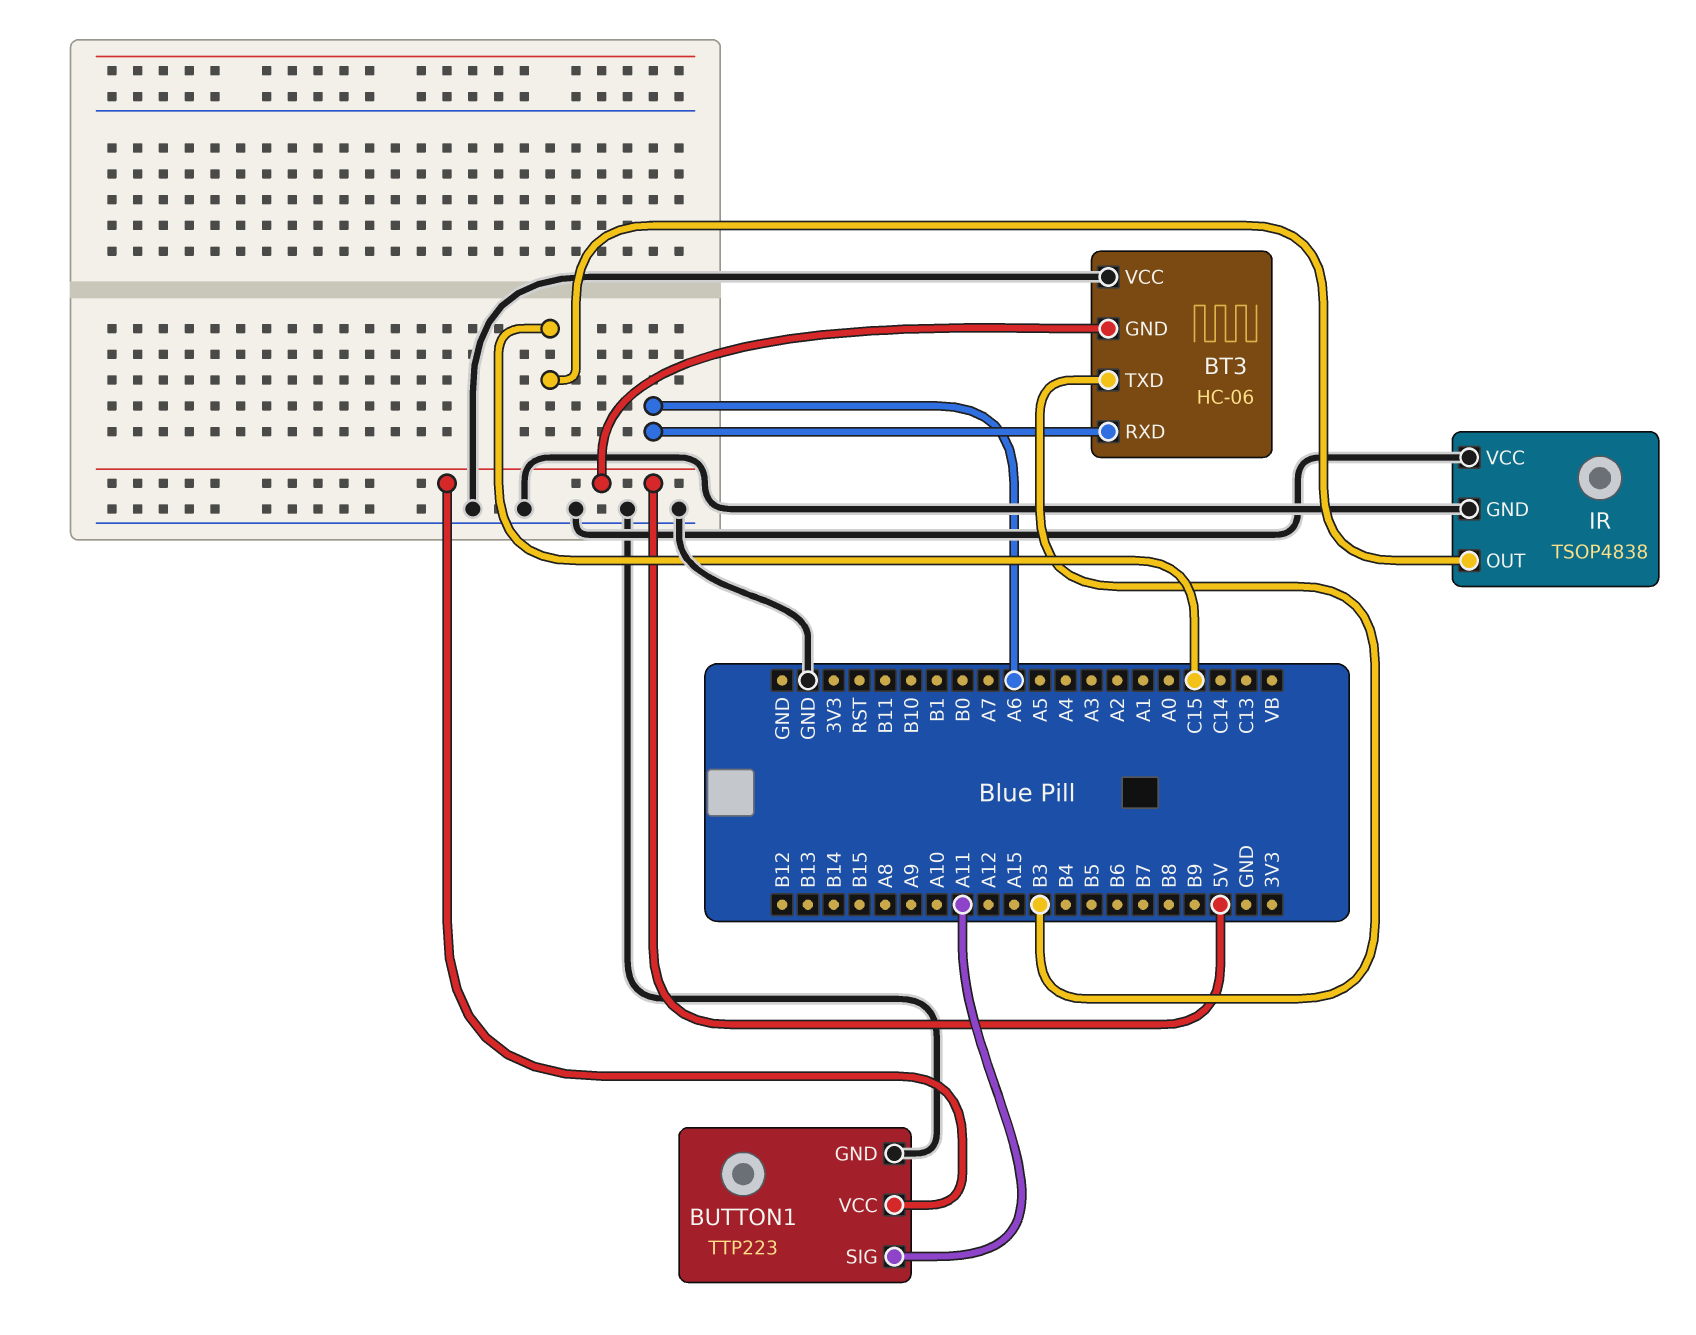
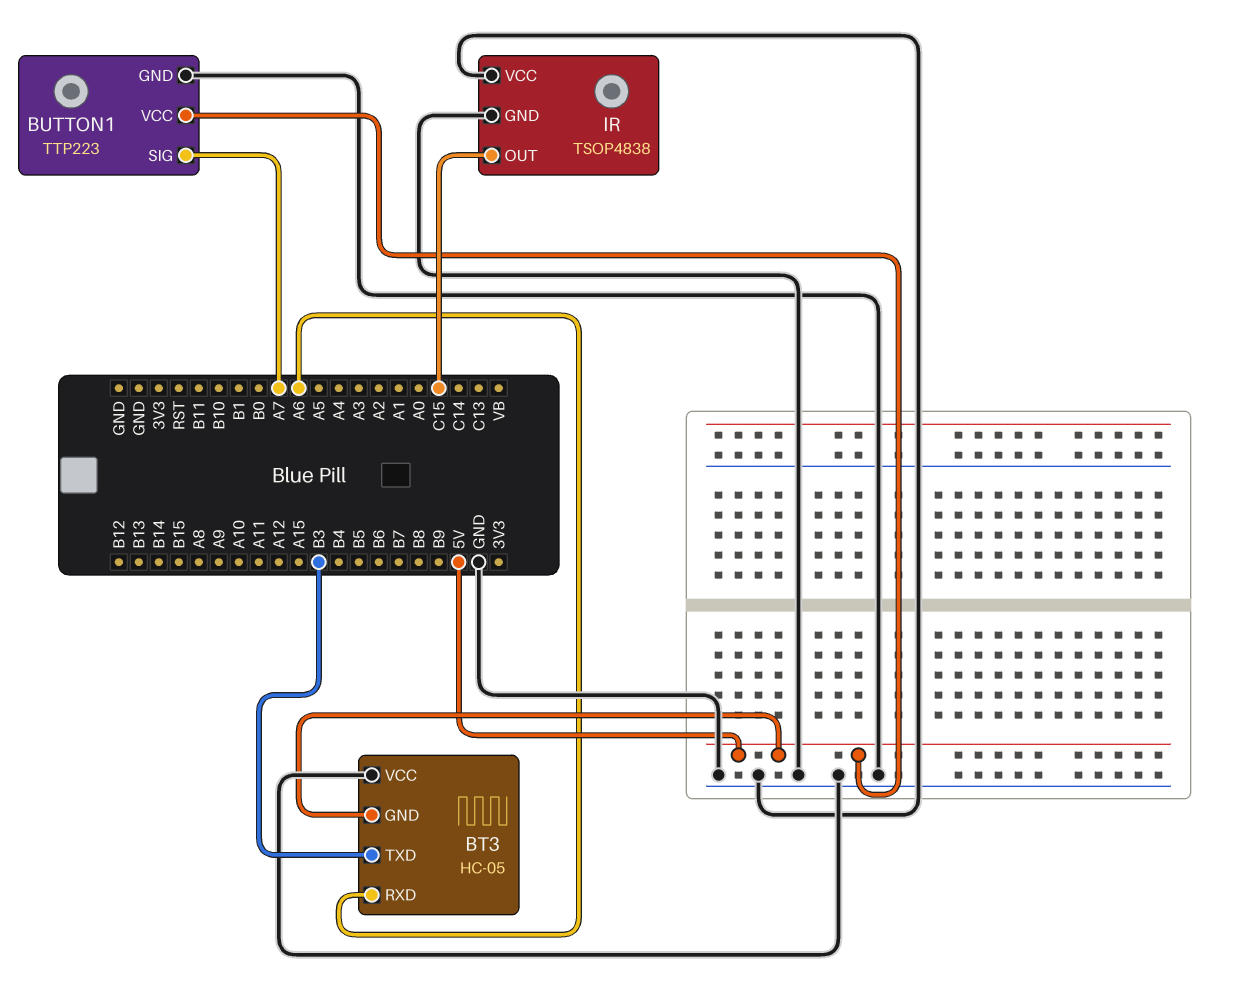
BT3: HC-06 -> HC-05
BUTTON1 pin SIG: A11 -> A7

